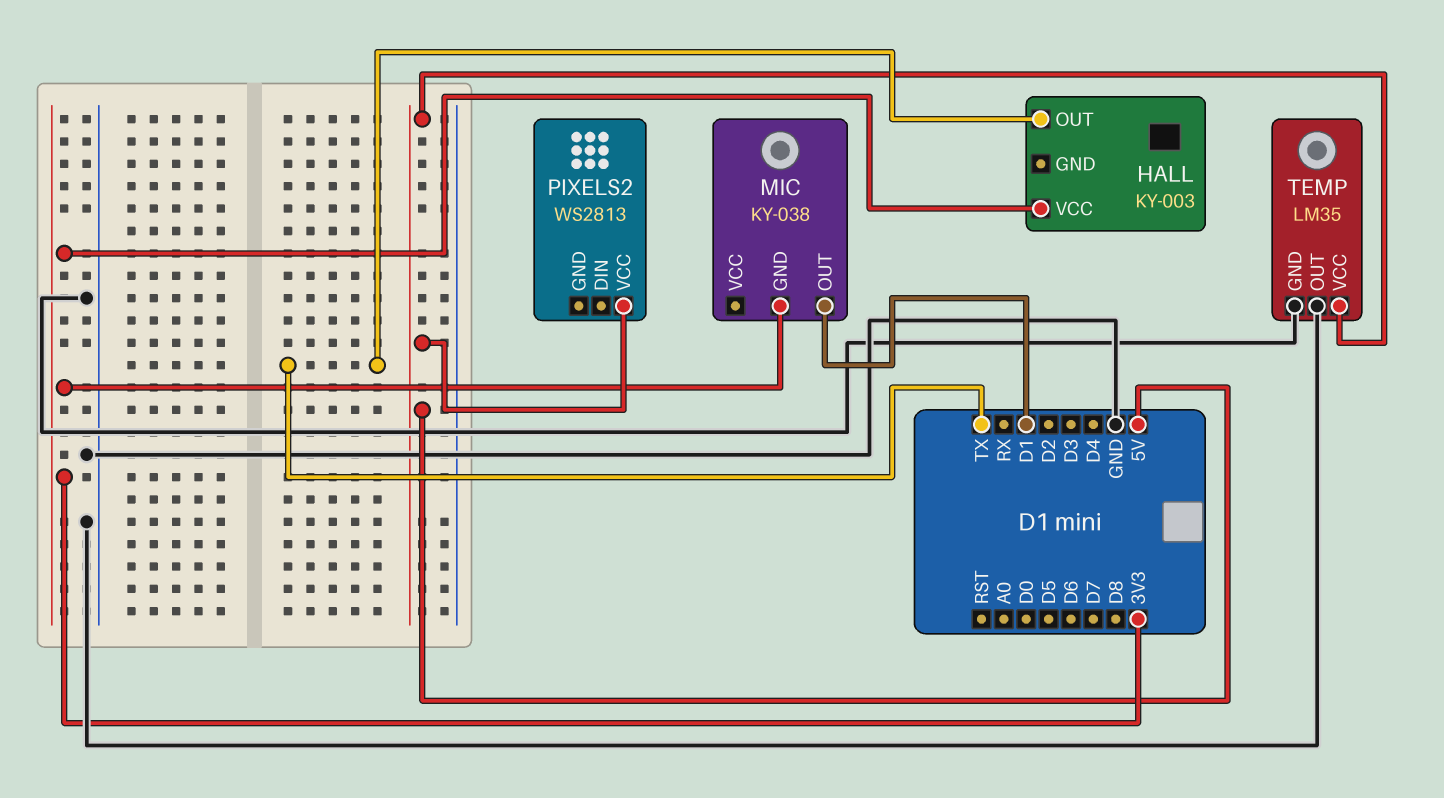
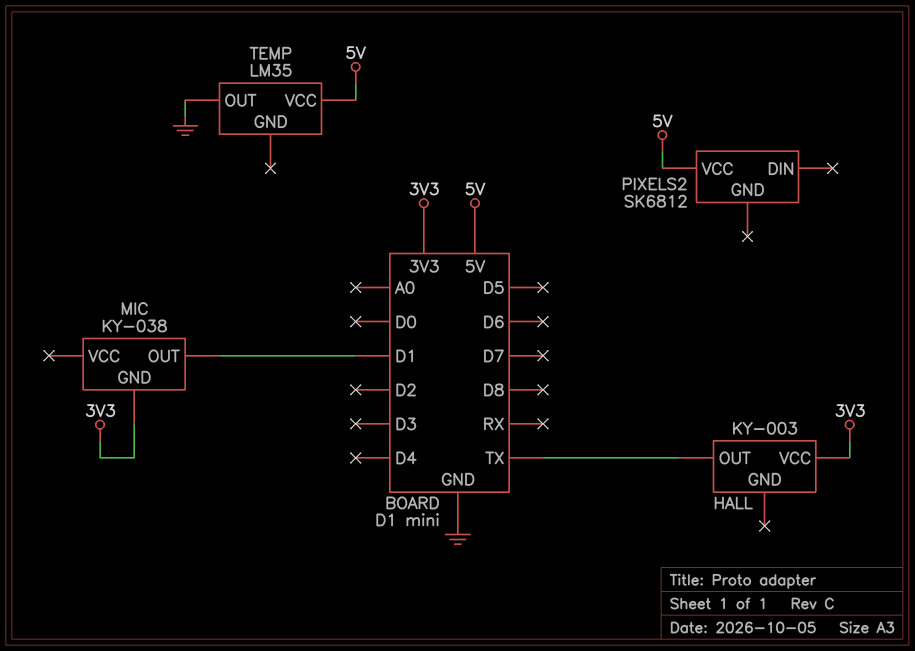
PIXELS2: WS2813 -> SK6812
TEMP pin GND: GND -> none

